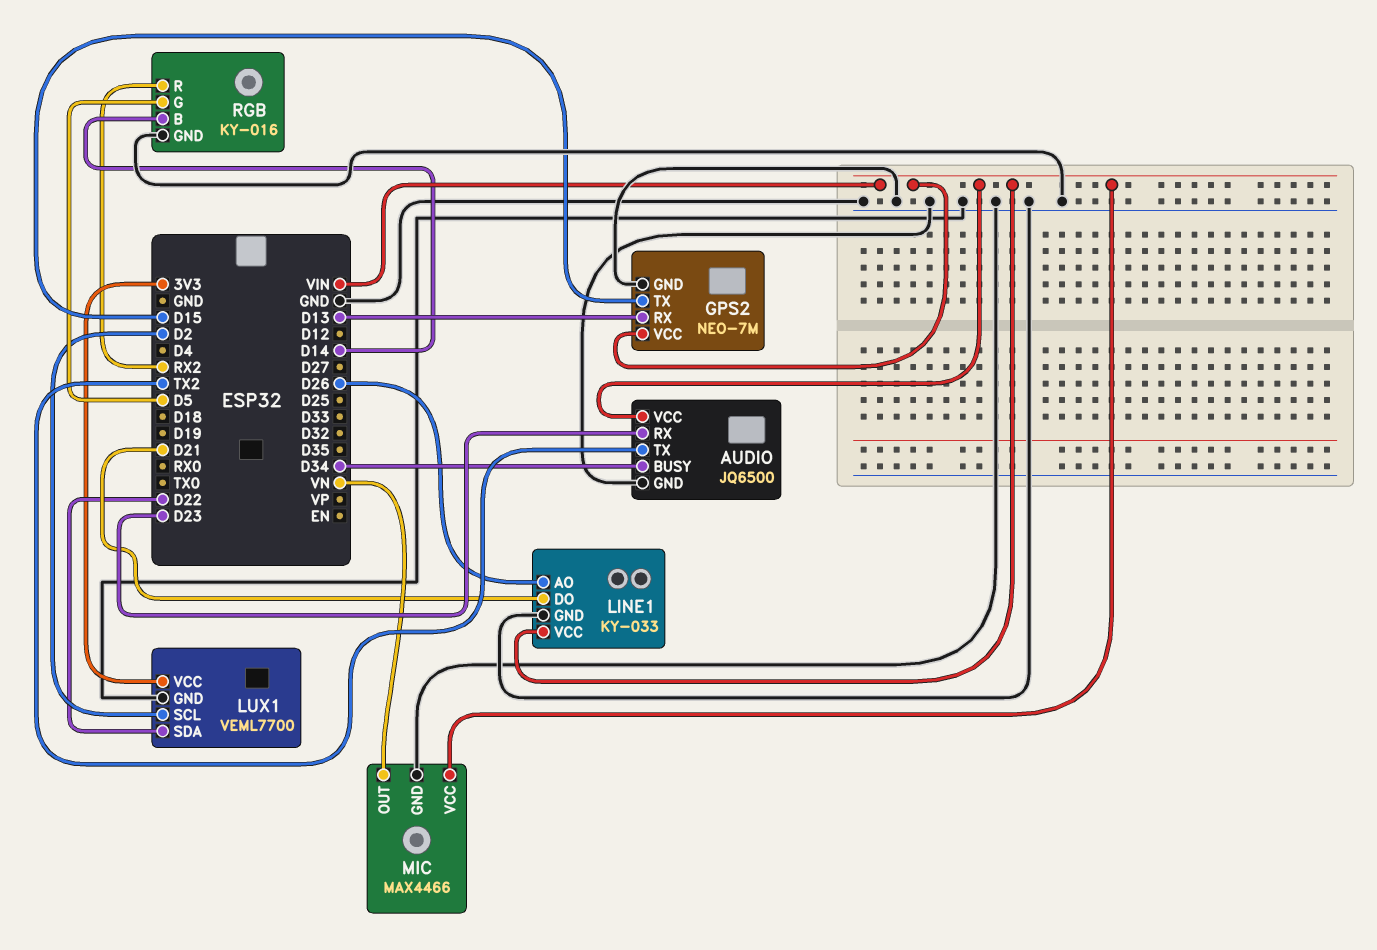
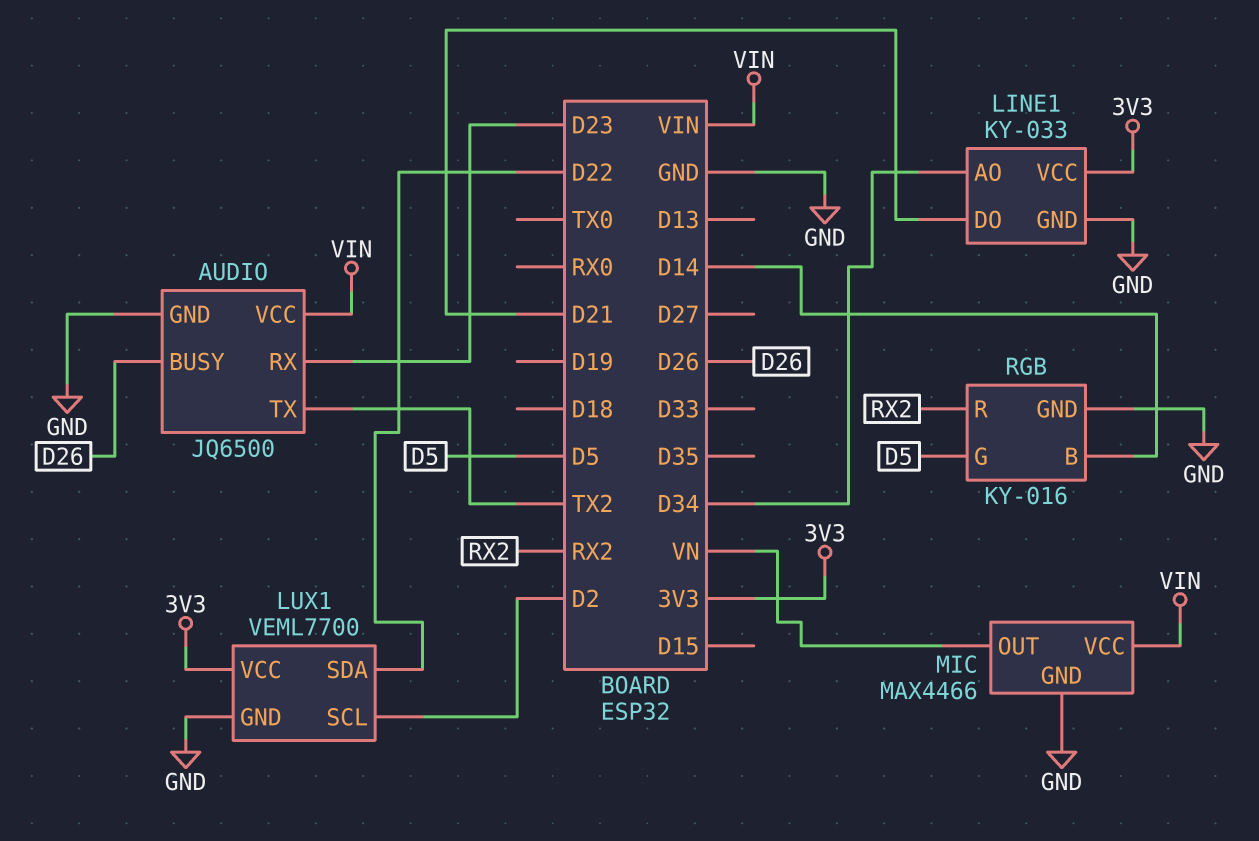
AUDIO pin BUSY: D34 -> D26
GPS2: NEO-7M -> none
GPS2 pin GND: GND -> none
GPS2 pin RX: D13 -> none
GPS2 pin TX: D15 -> none
GPS2 pin VCC: VIN -> none
LINE1 pin AO: D26 -> D34
LINE1 pin VCC: VIN -> 3V3

